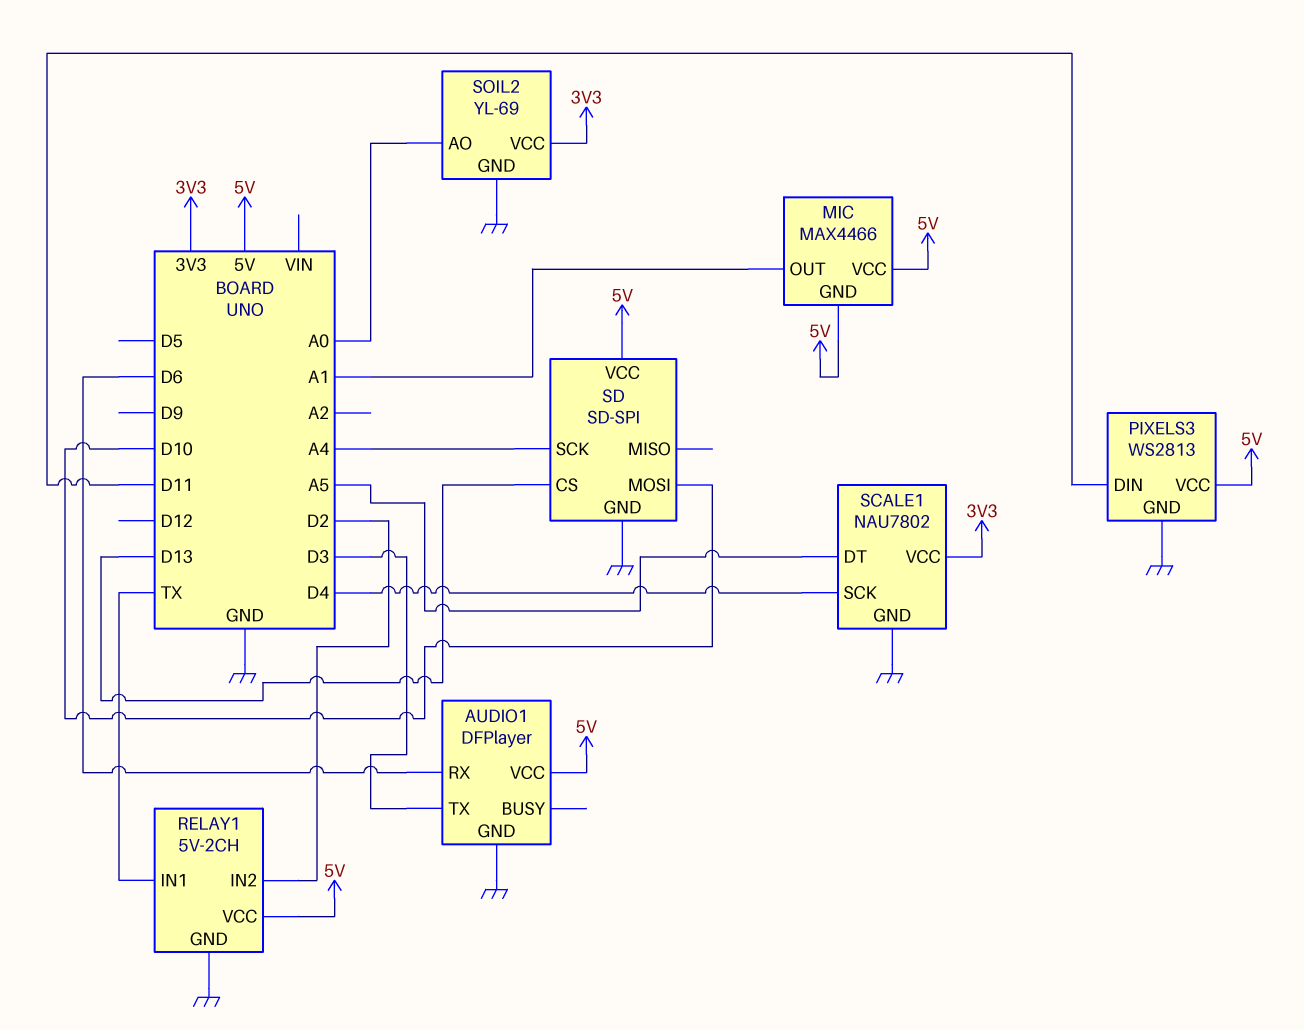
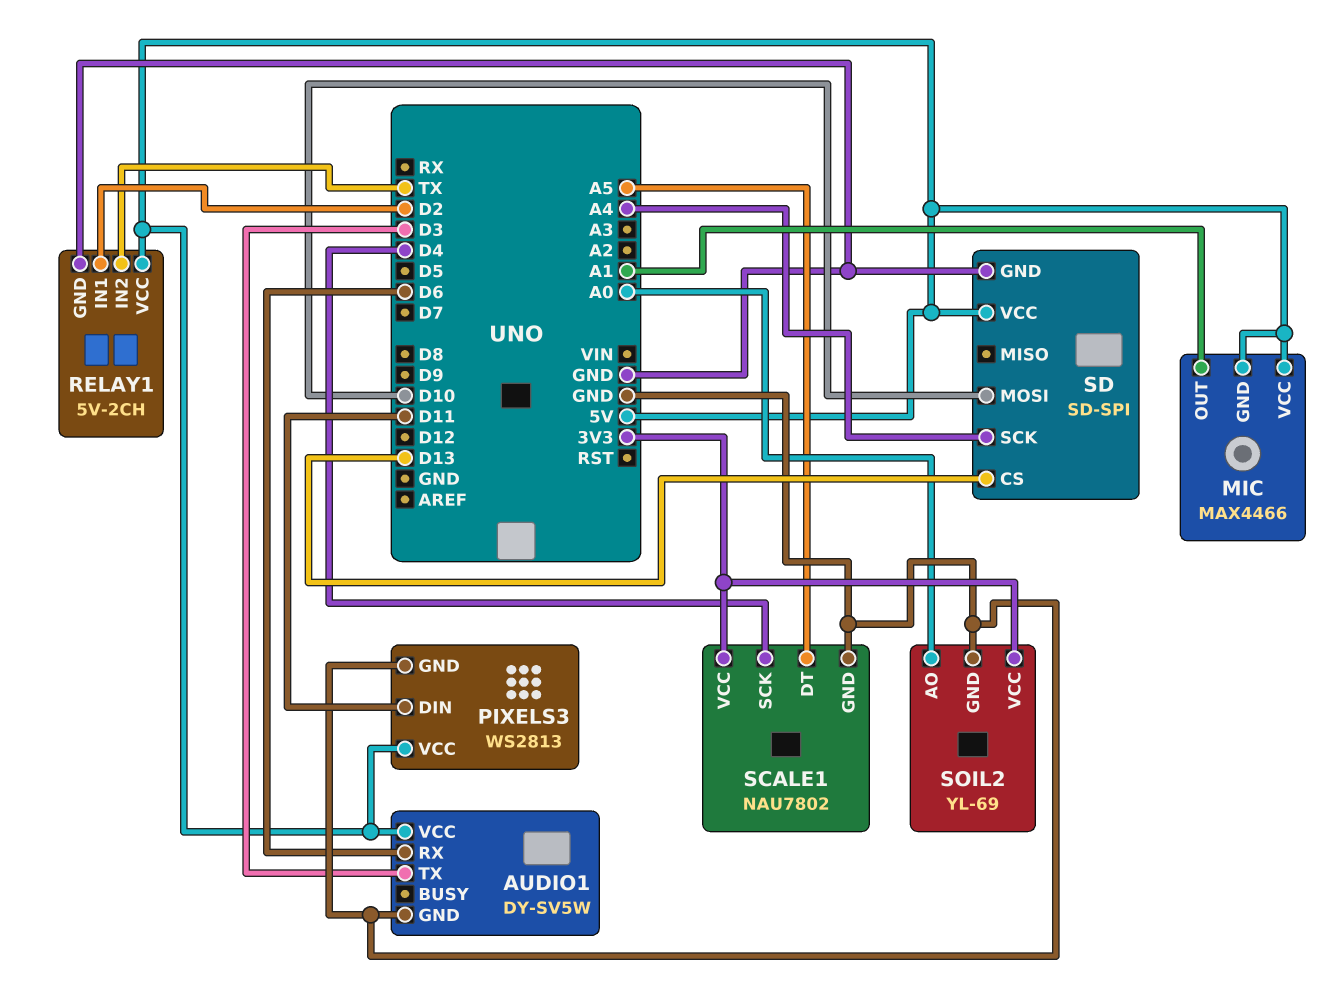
AUDIO1: DFPlayer -> DY-SV5W
RELAY1 pin IN1: TX -> D2
RELAY1 pin IN2: D2 -> TX

